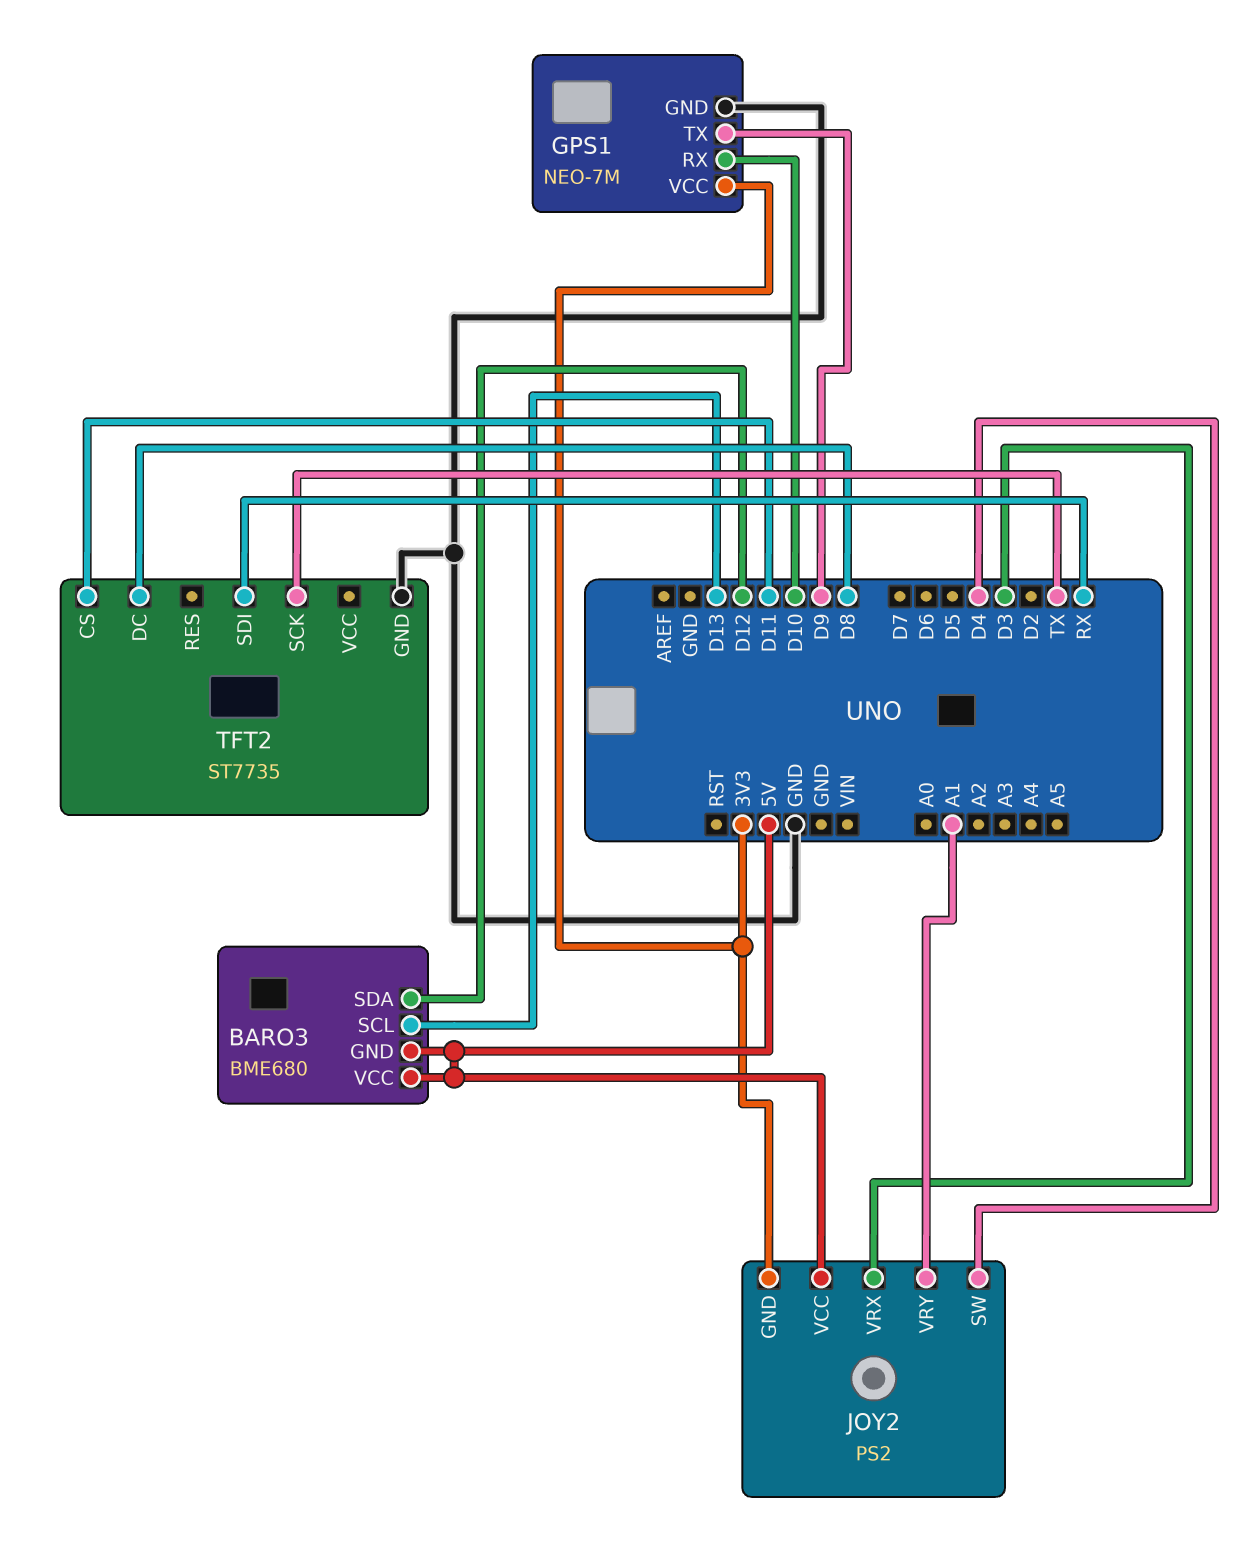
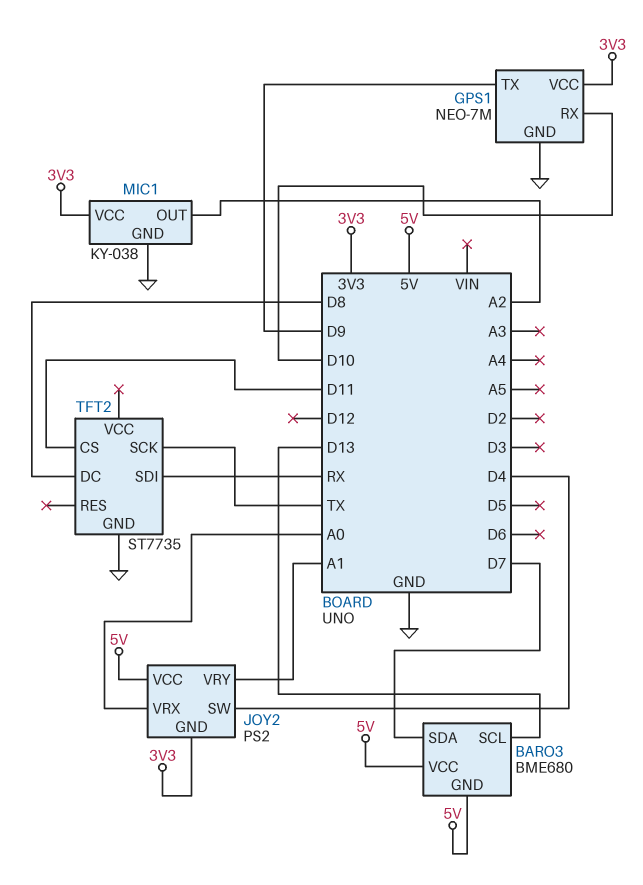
BARO3 pin SDA: D12 -> D7
JOY2 pin VRX: D3 -> A0
MIC1: none -> KY-038
MIC1 pin GND: none -> GND
MIC1 pin OUT: none -> A2
MIC1 pin VCC: none -> 3V3

